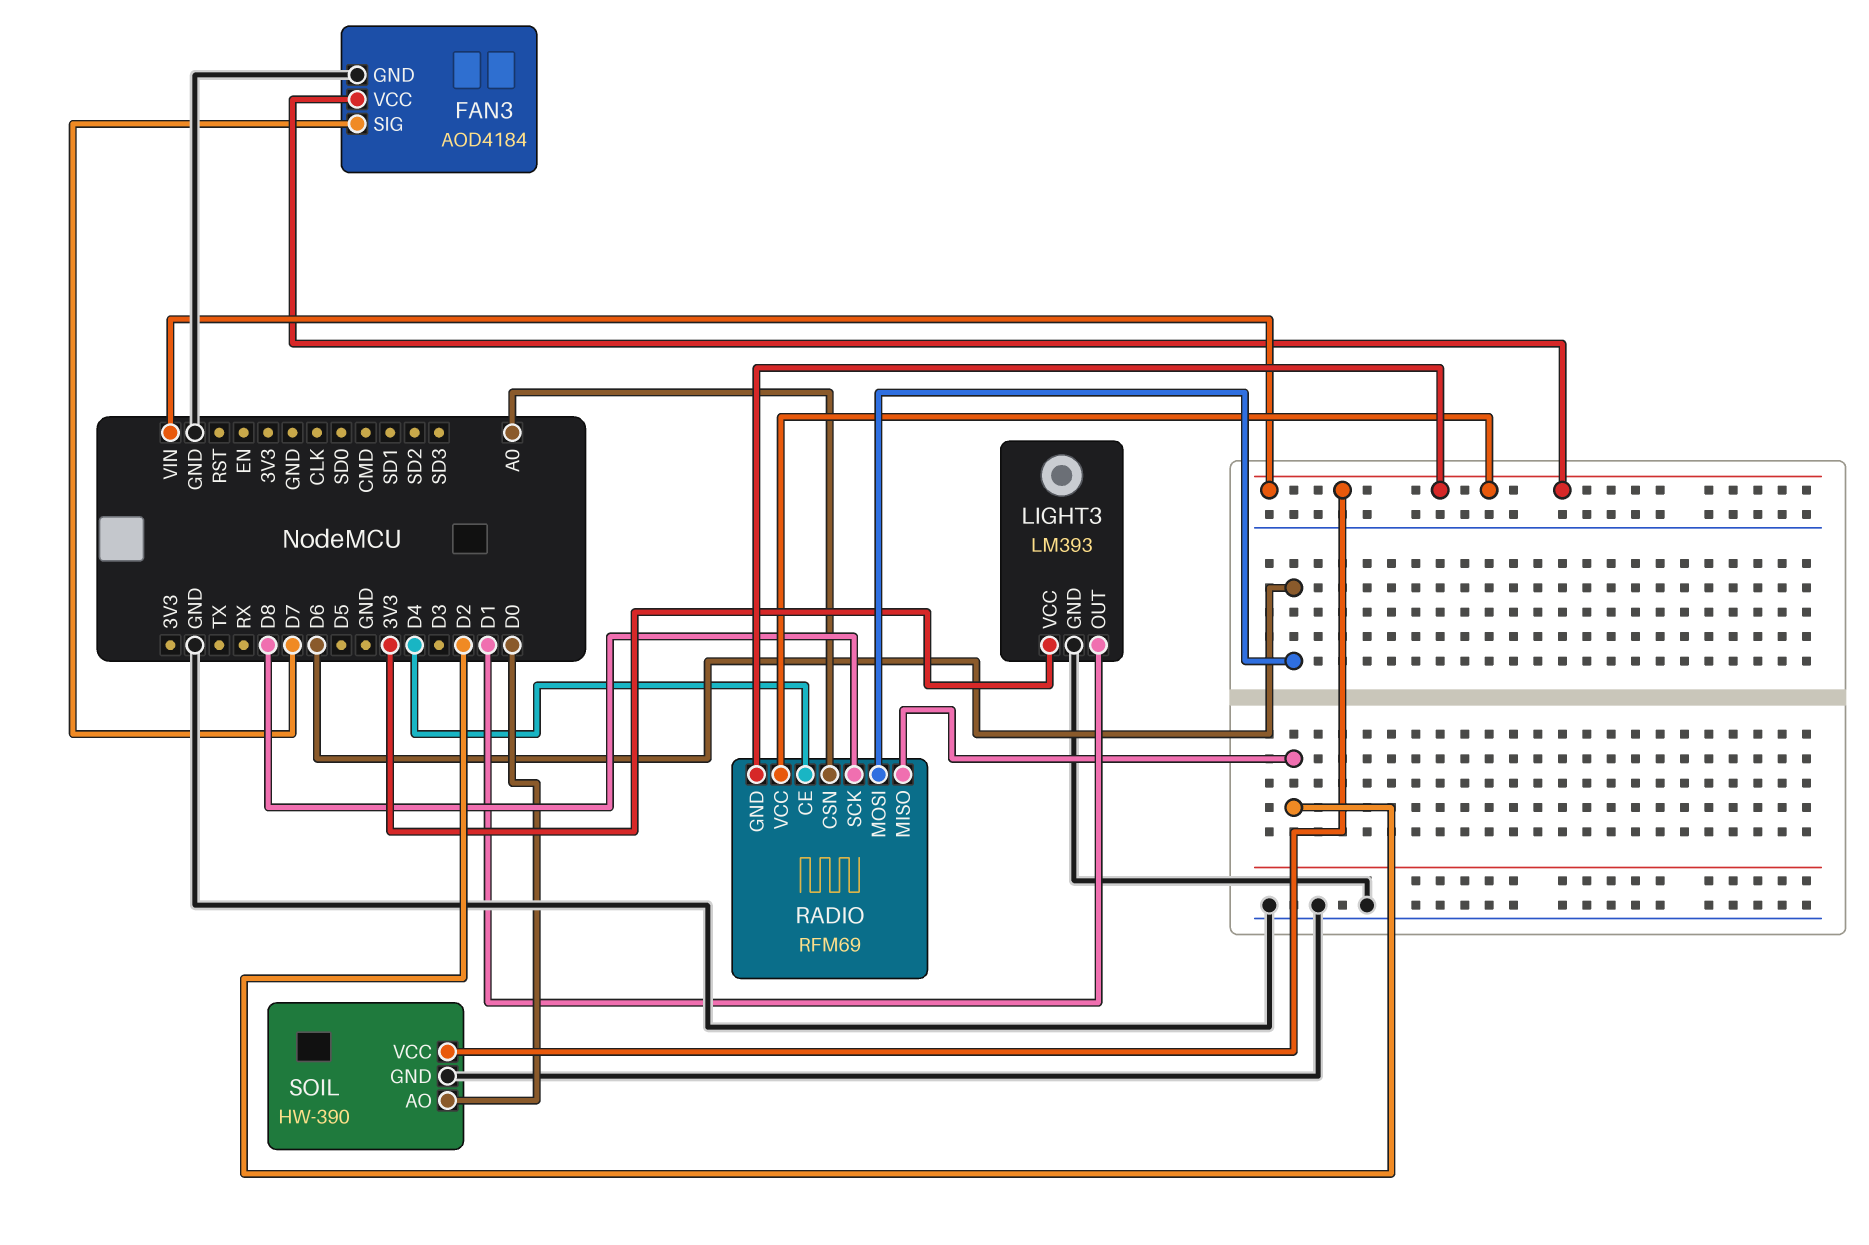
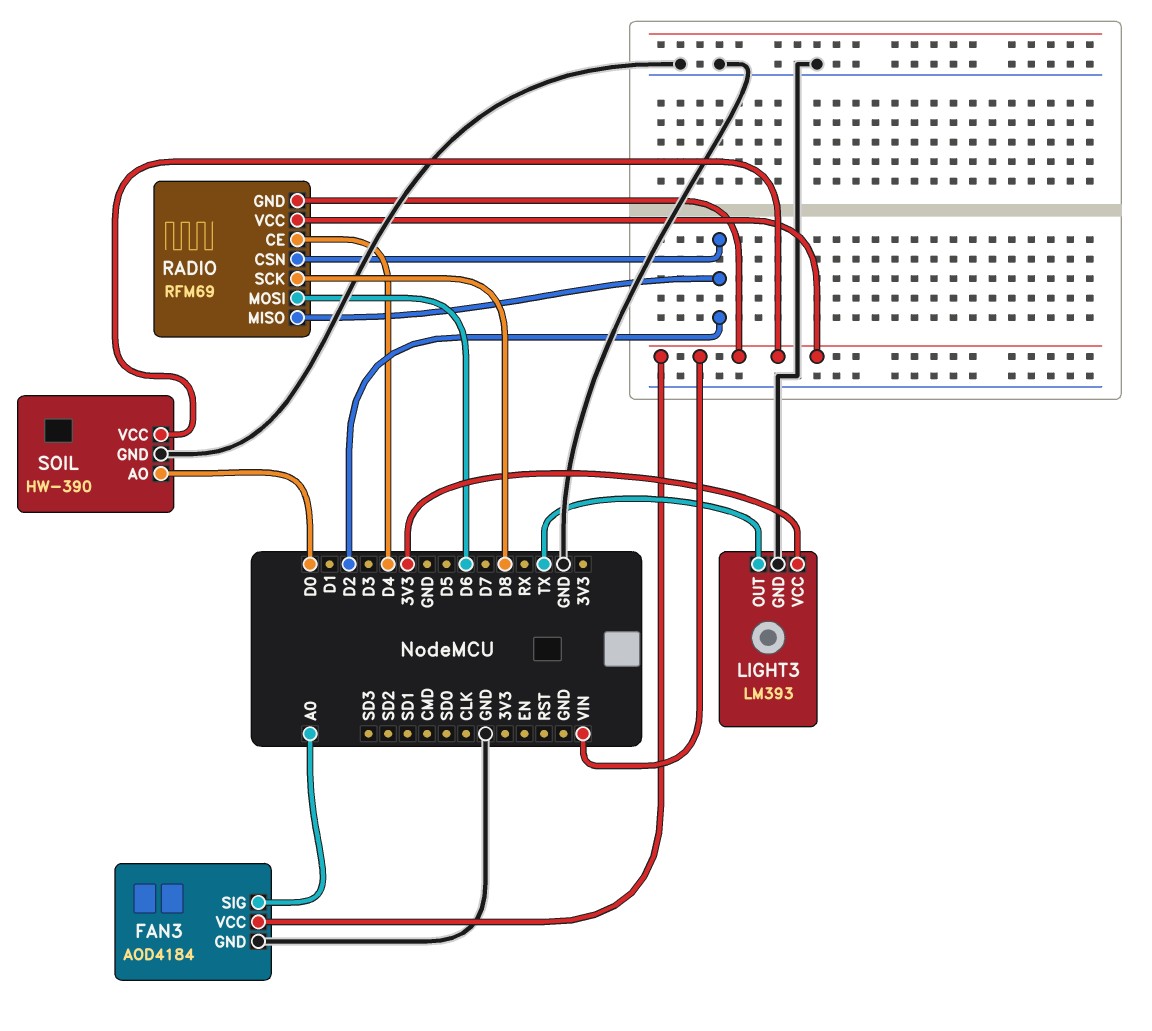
FAN3 pin SIG: D7 -> A0
LIGHT3 pin OUT: D1 -> TX
RADIO pin CSN: A0 -> D2

